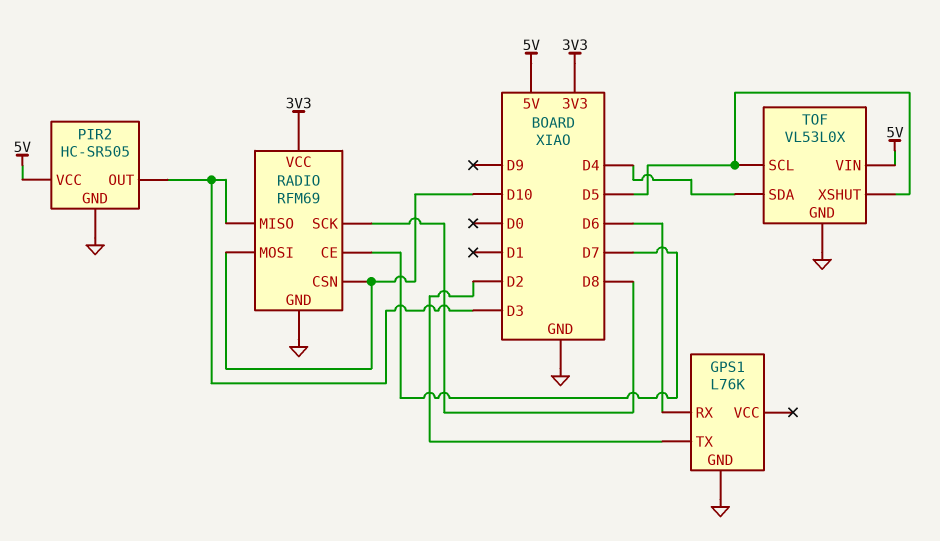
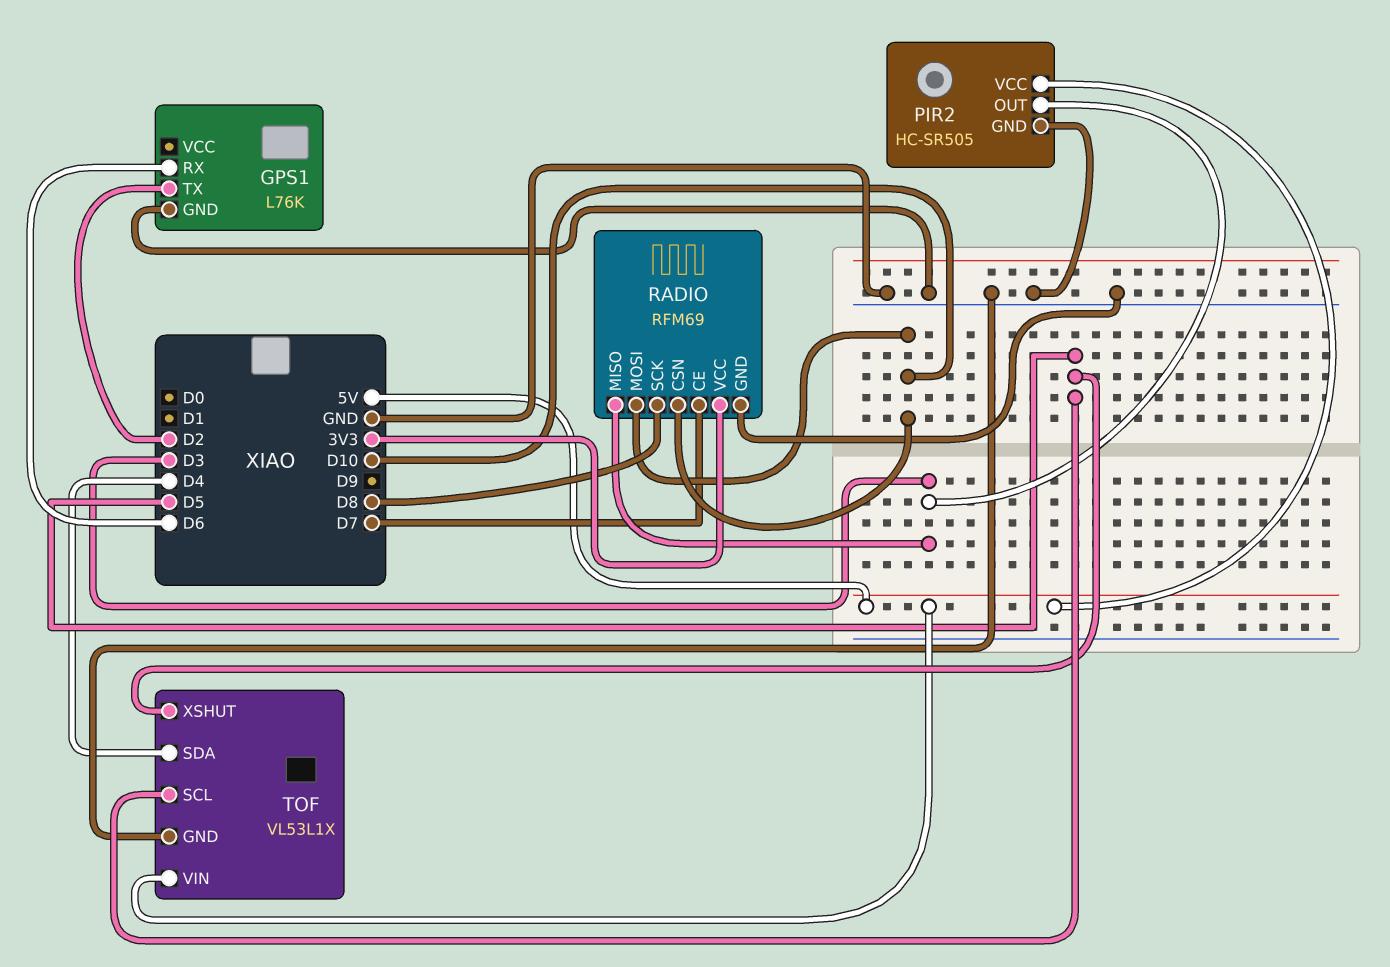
TOF: VL53L0X -> VL53L1X

